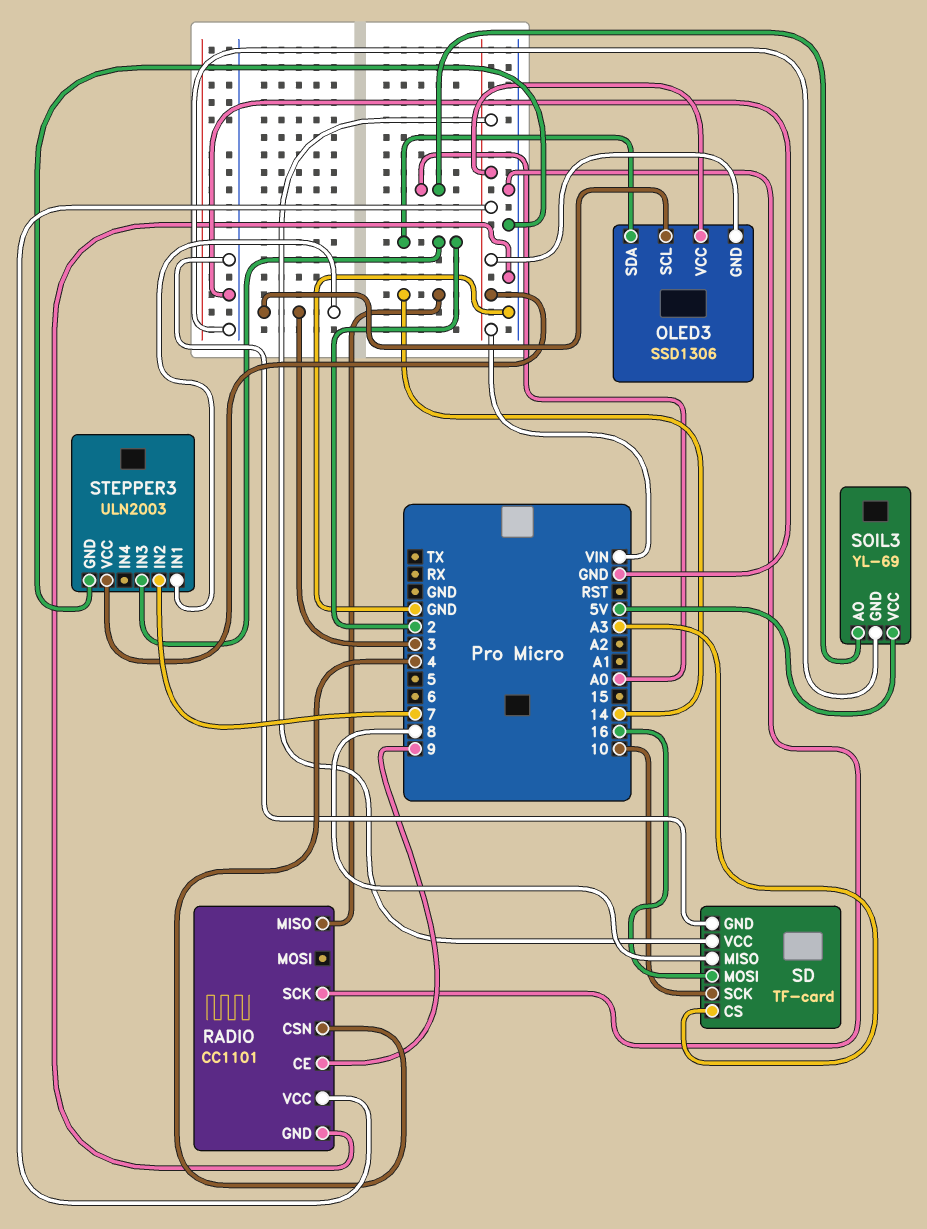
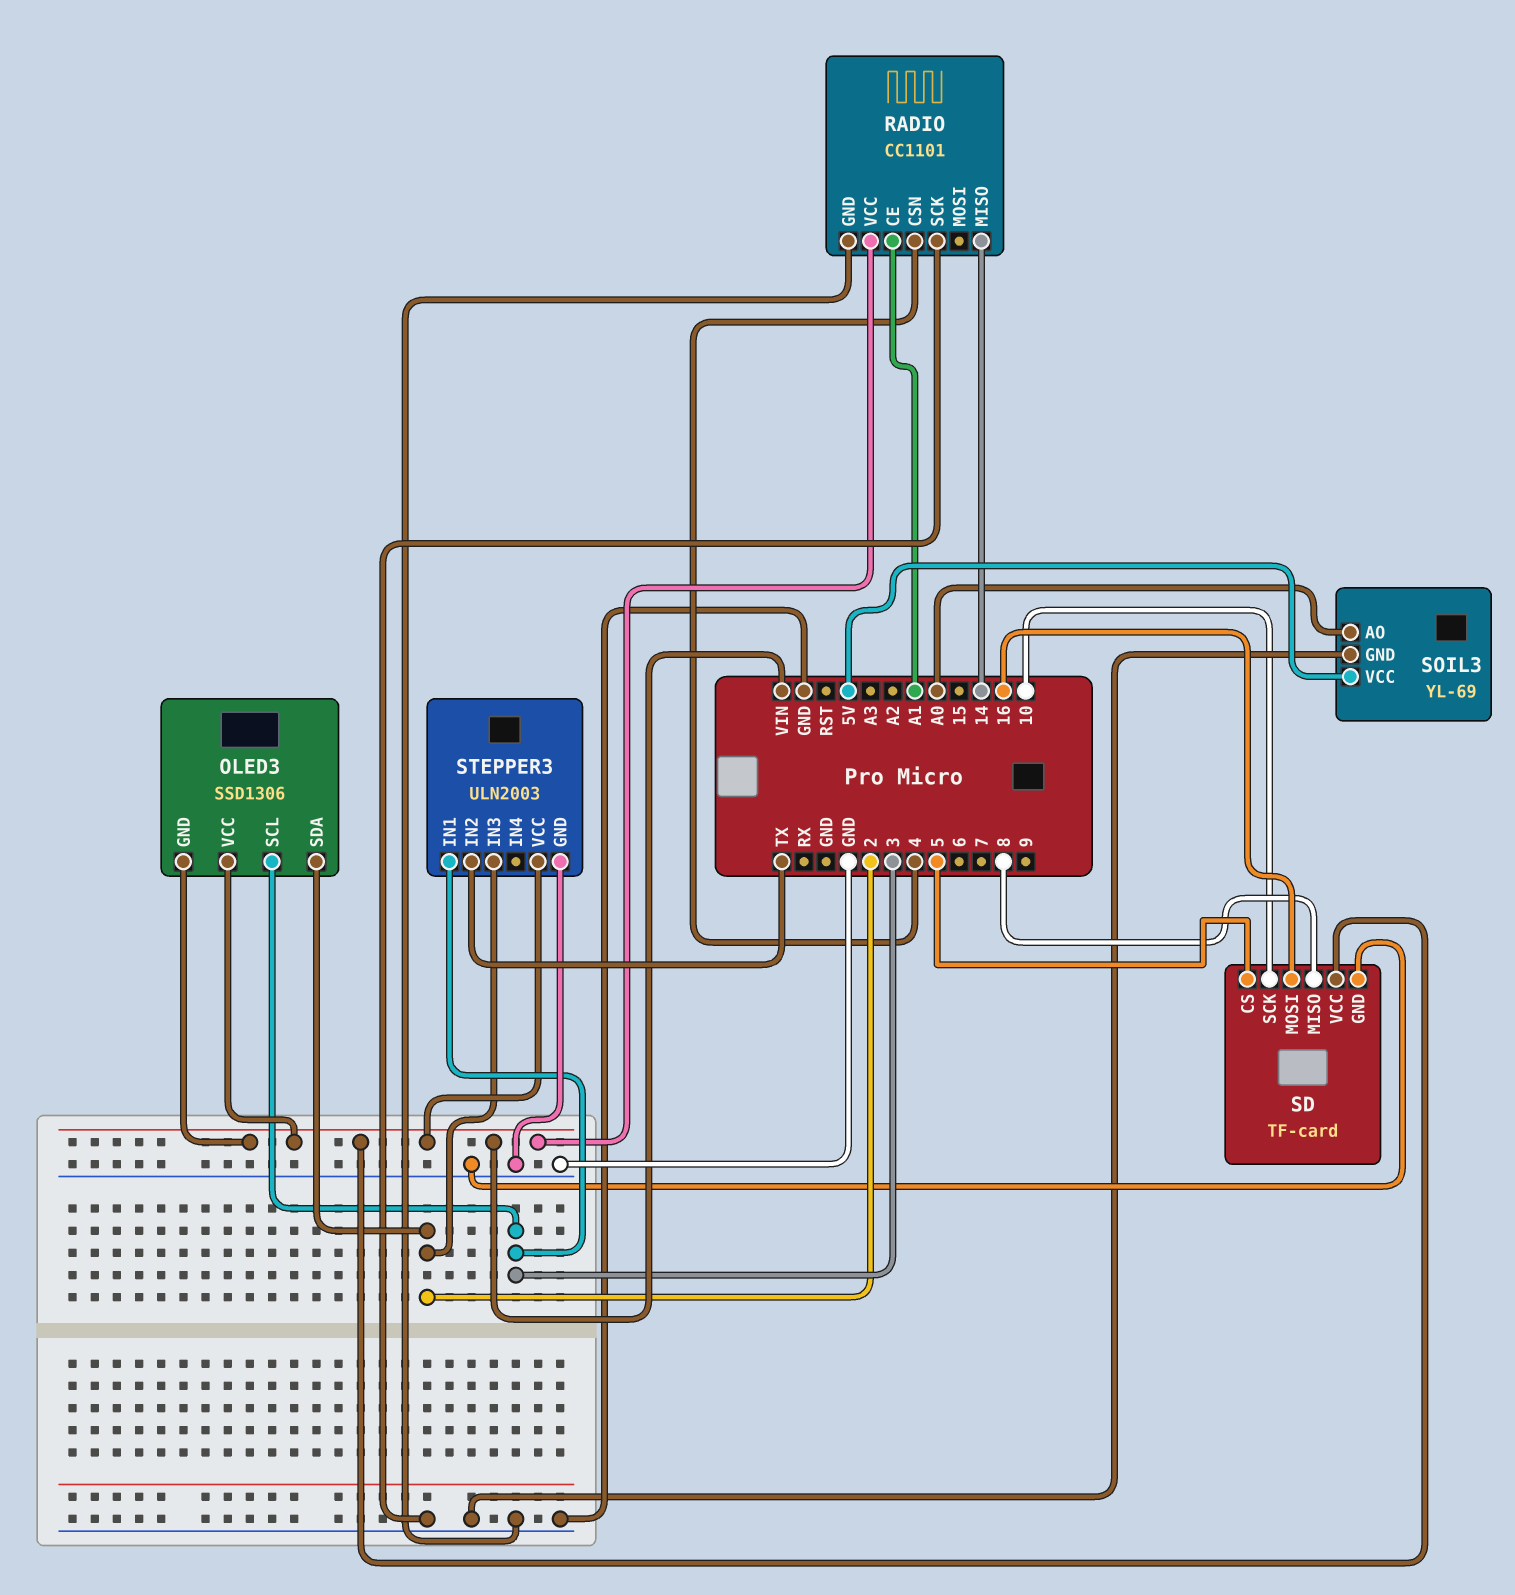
RADIO pin CE: 9 -> A1
SD pin CS: A3 -> 5
STEPPER3 pin IN2: 7 -> TX

